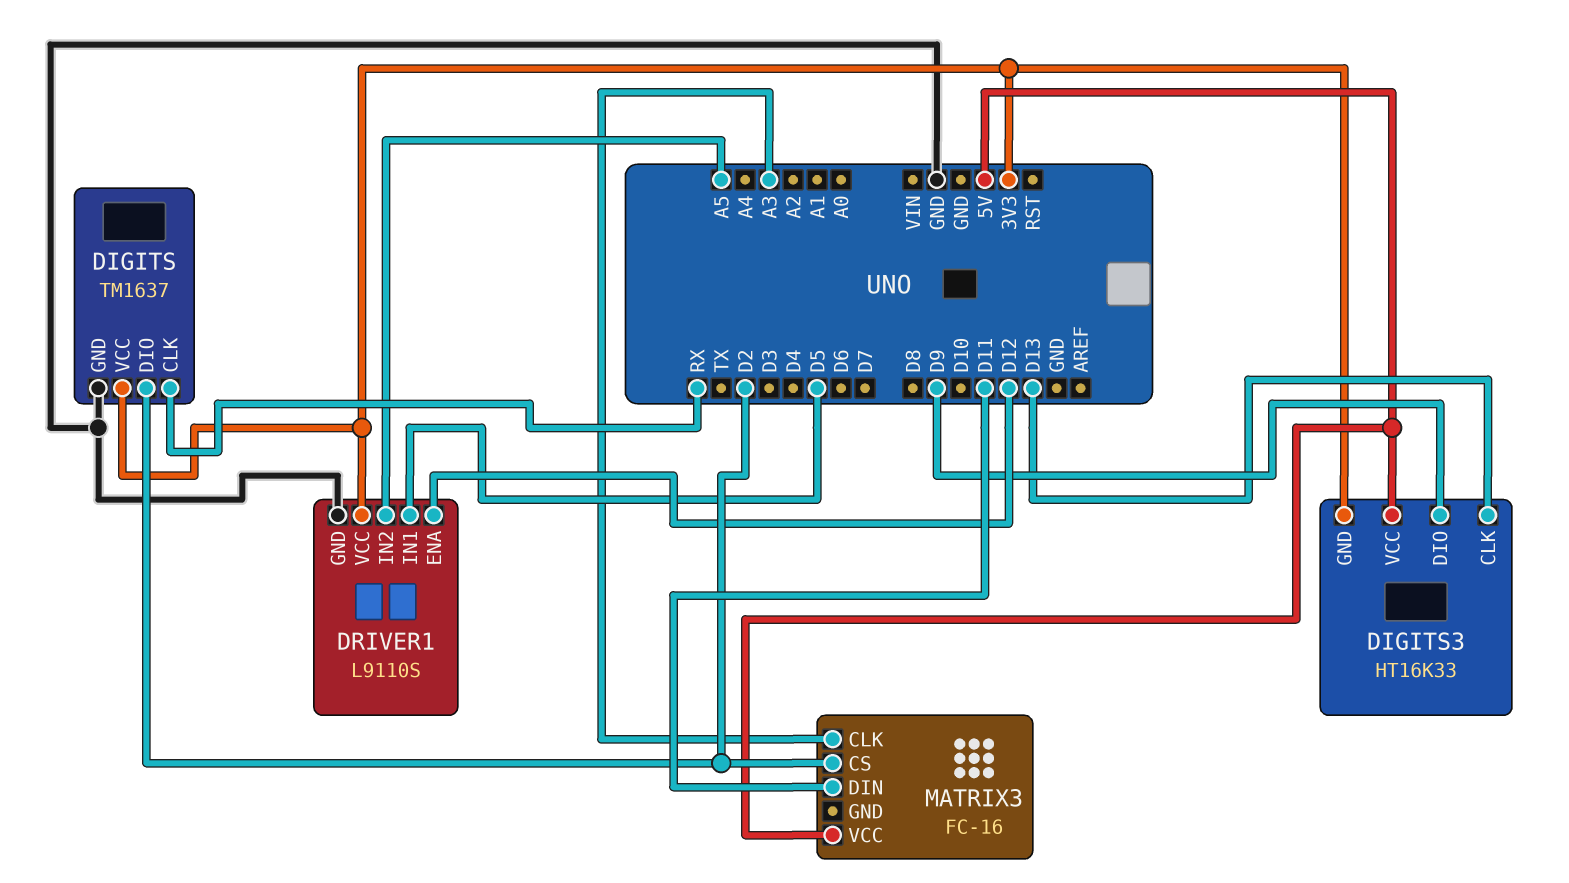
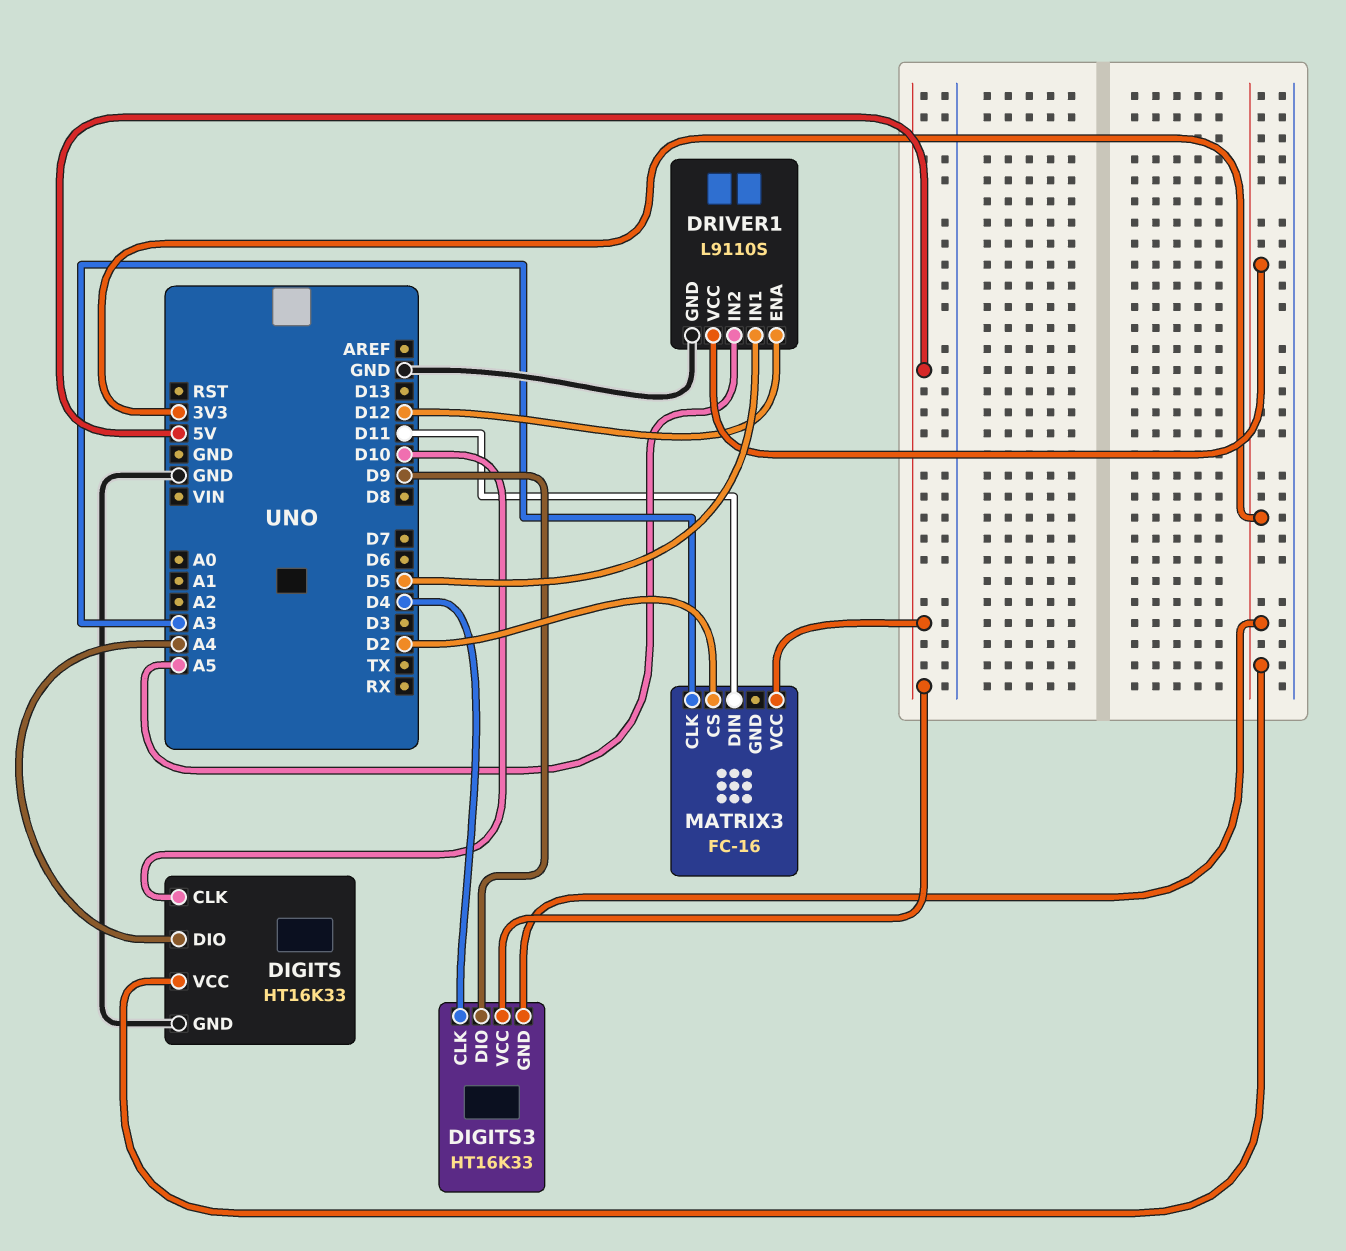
DIGITS: TM1637 -> HT16K33
DIGITS pin CLK: RX -> D10
DIGITS pin DIO: D2 -> A4
DIGITS3 pin CLK: D13 -> D4

